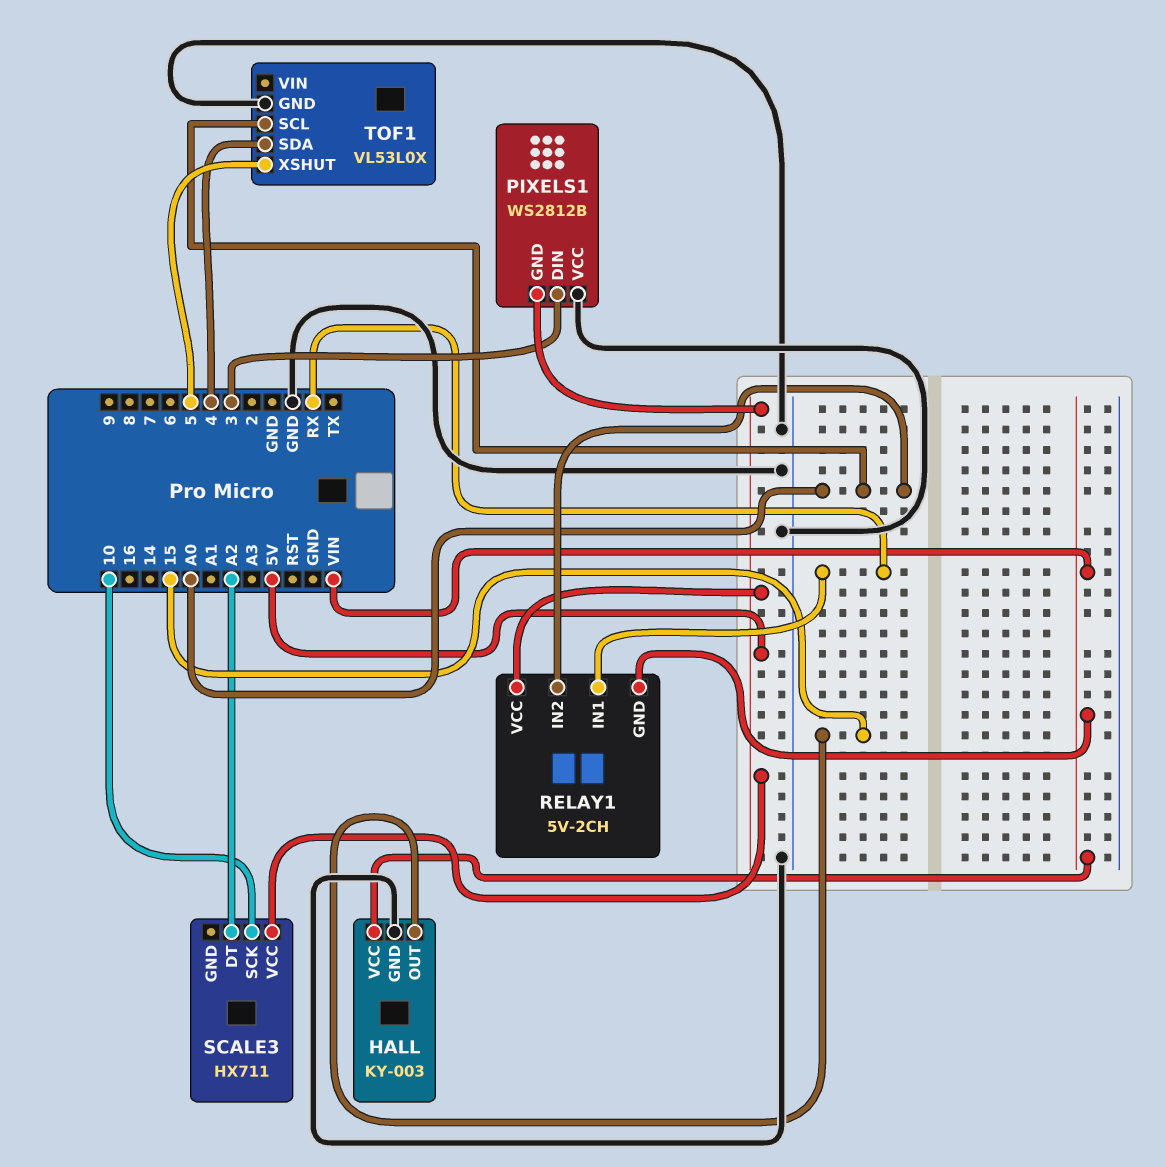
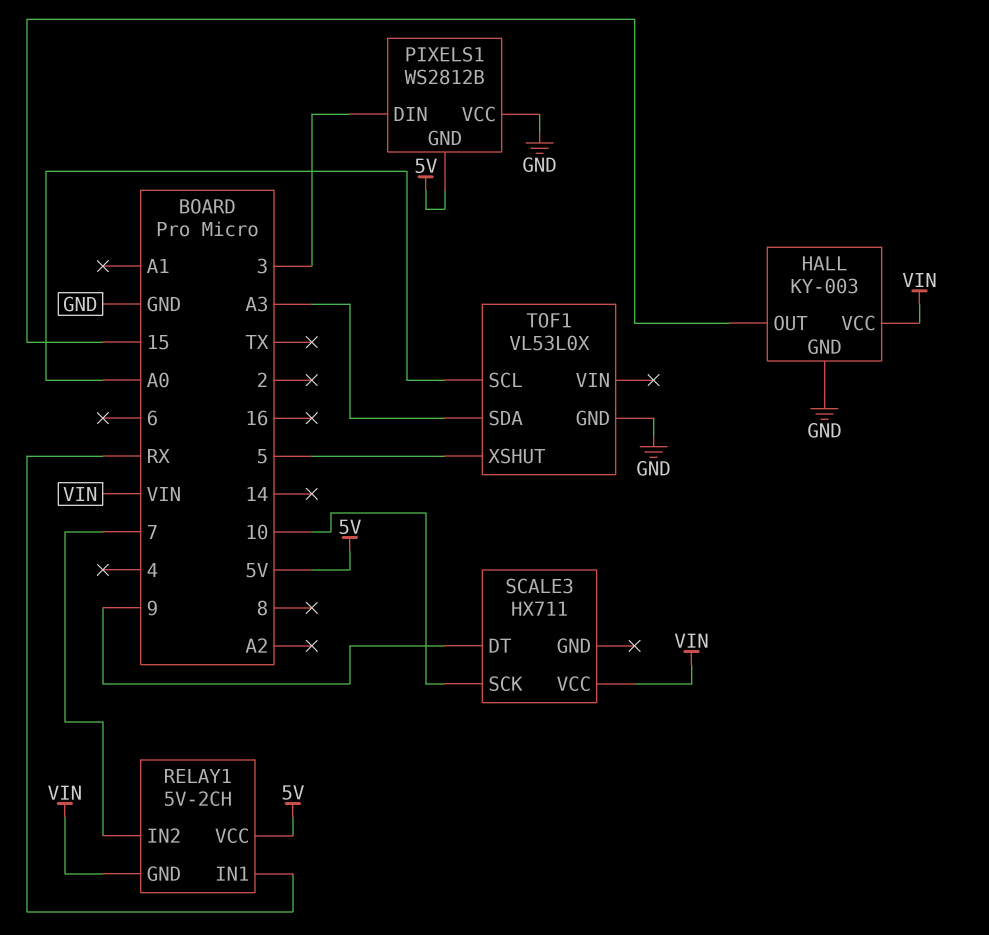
RELAY1 pin IN2: A0 -> 7
SCALE3 pin DT: A2 -> 9
SCALE3 pin VCC: 5V -> VIN
TOF1 pin SDA: 4 -> A3

